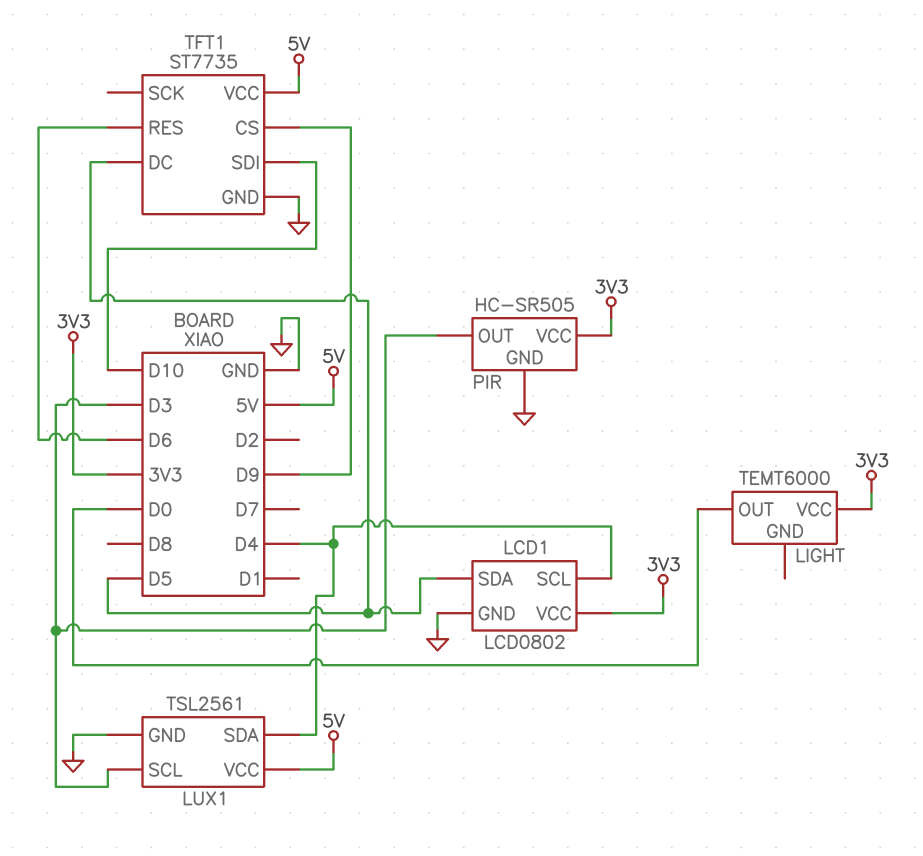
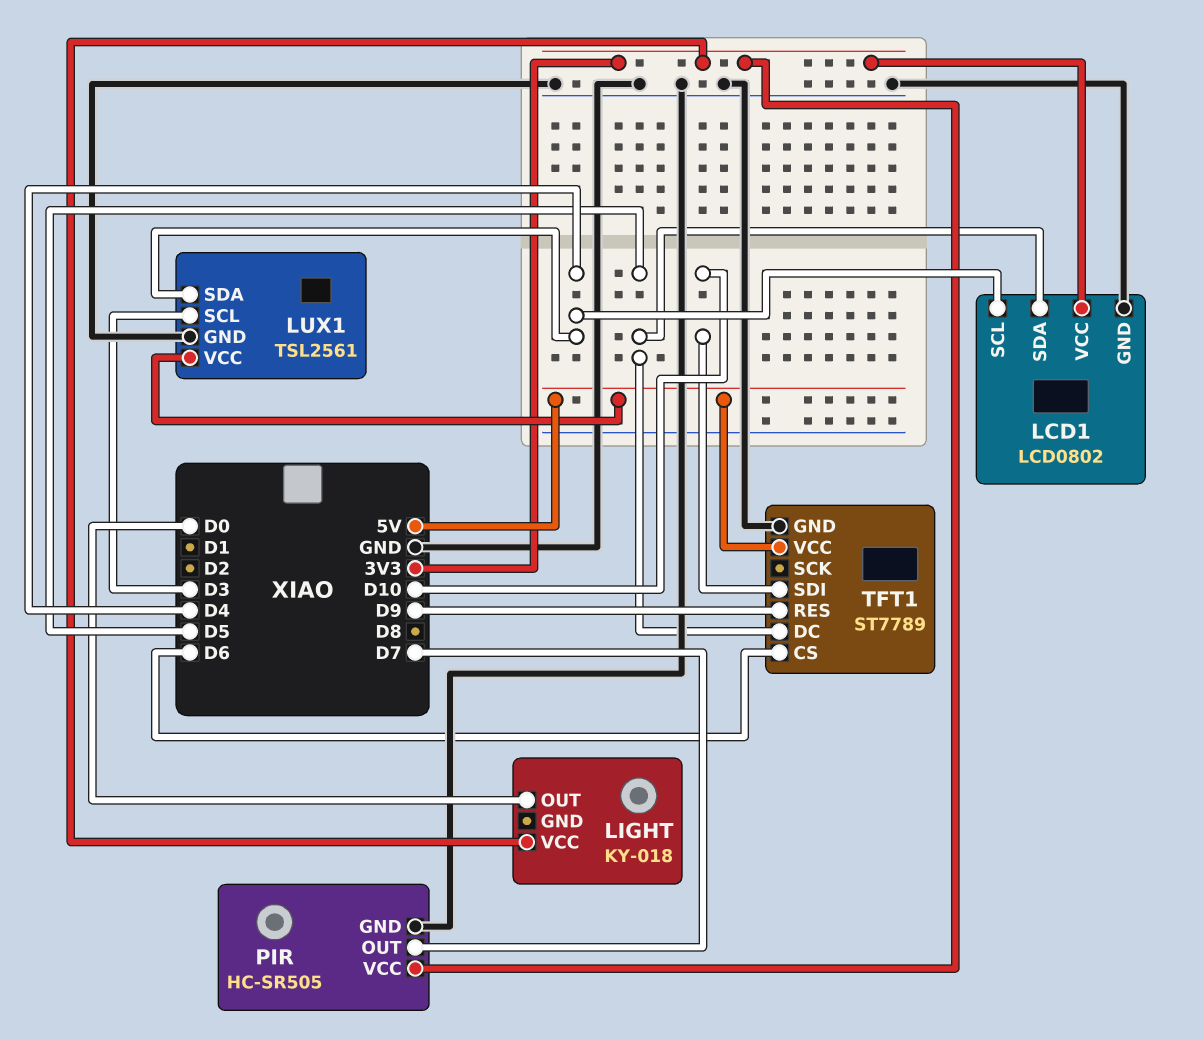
LIGHT: TEMT6000 -> KY-018
PIR pin OUT: D3 -> D7
TFT1: ST7735 -> ST7789
TFT1 pin CS: D9 -> D6
TFT1 pin RES: D6 -> D9

